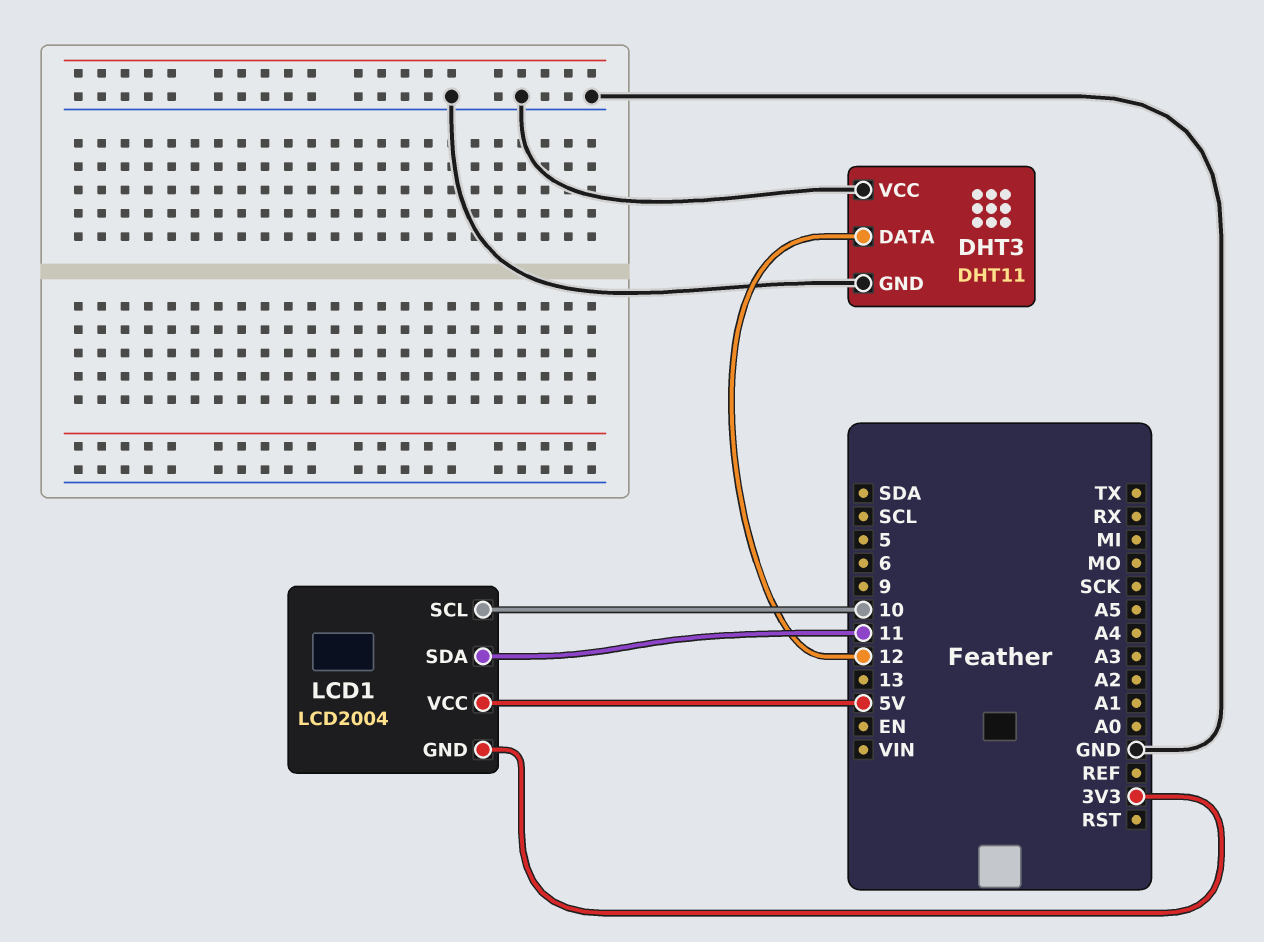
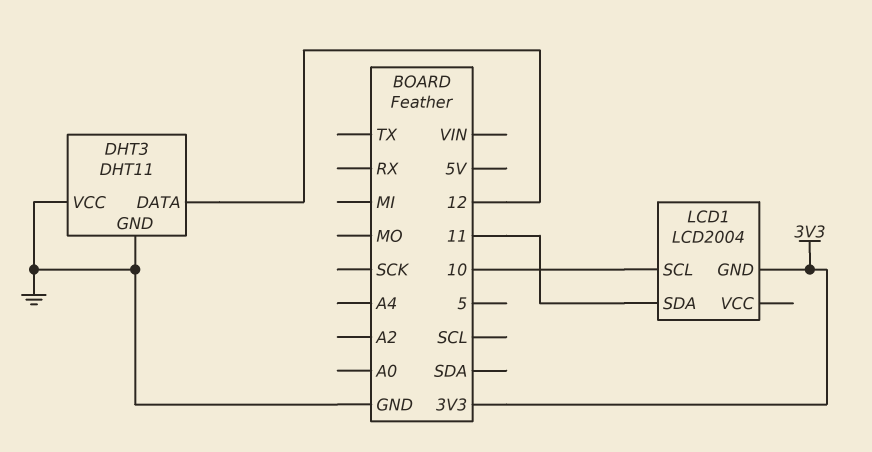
LCD1 pin VCC: 5V -> none

